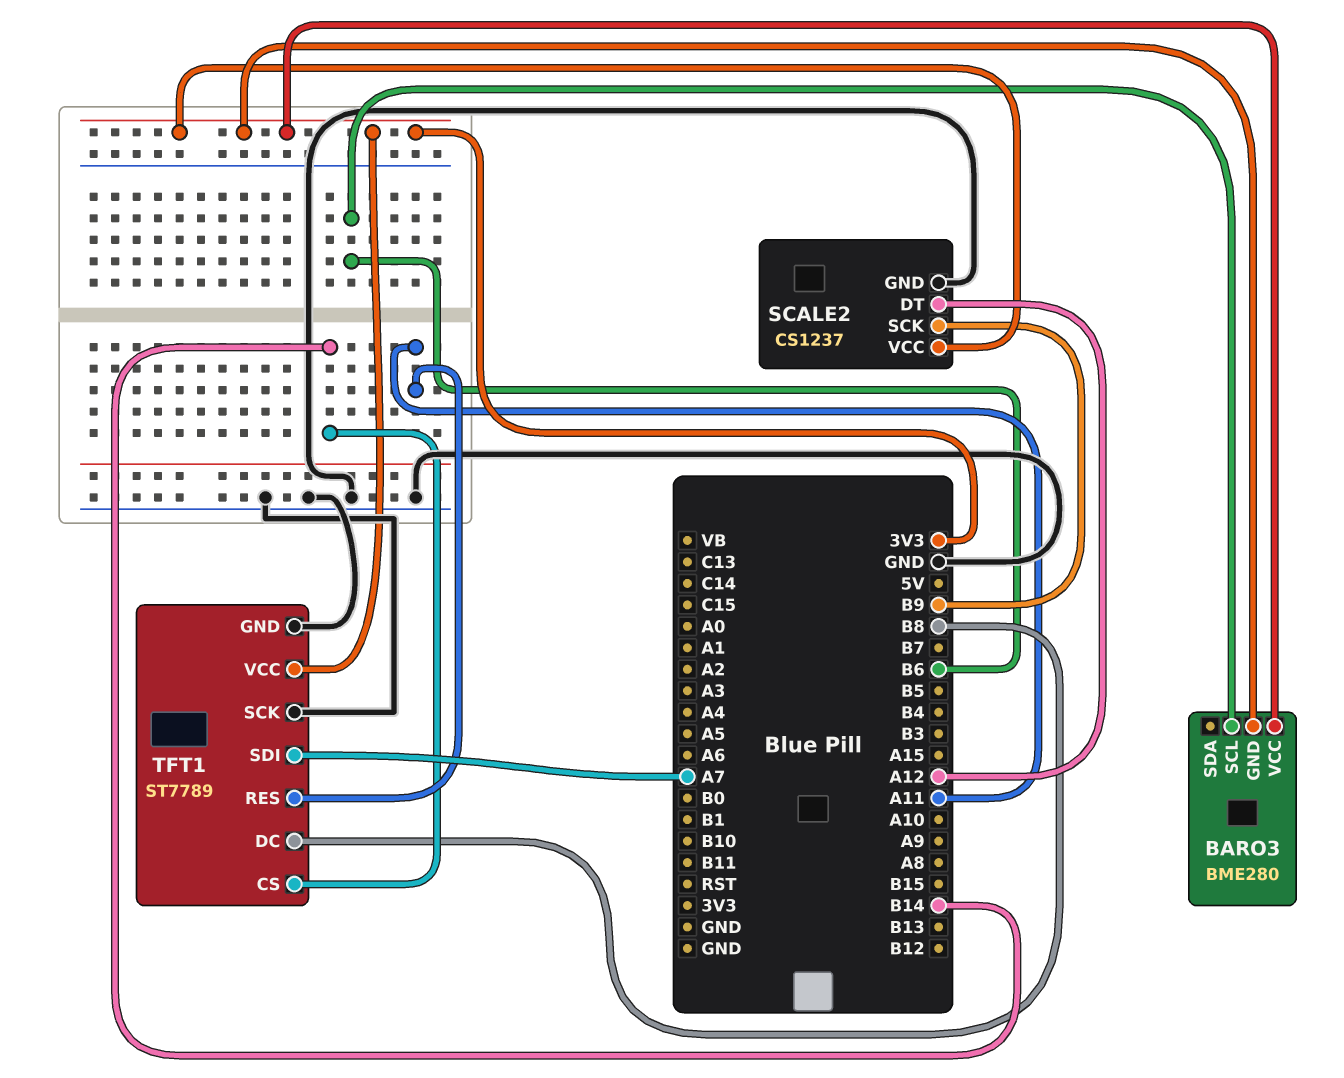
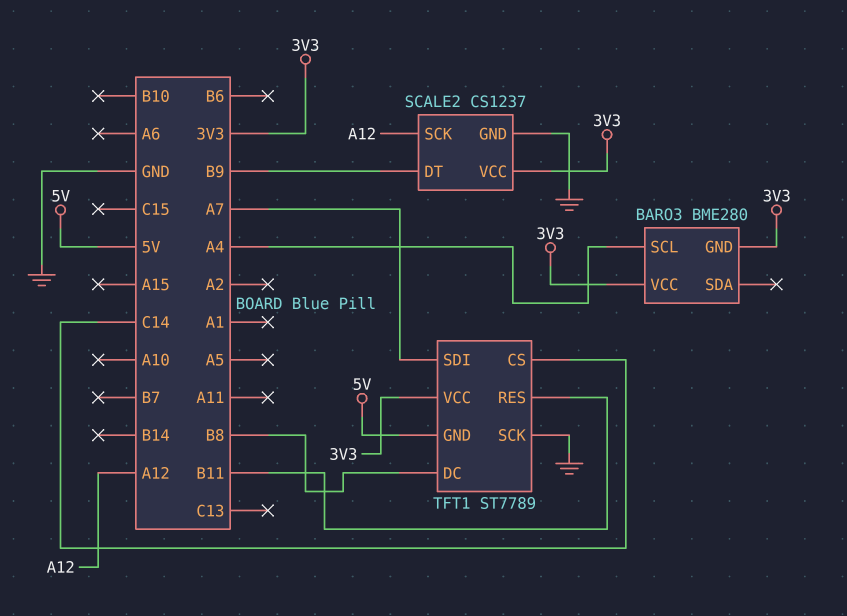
BARO3 pin SCL: B6 -> A4
SCALE2 pin DT: A12 -> B9
SCALE2 pin SCK: B9 -> A12
TFT1 pin CS: B14 -> C14
TFT1 pin GND: GND -> 5V
TFT1 pin RES: A11 -> B11

